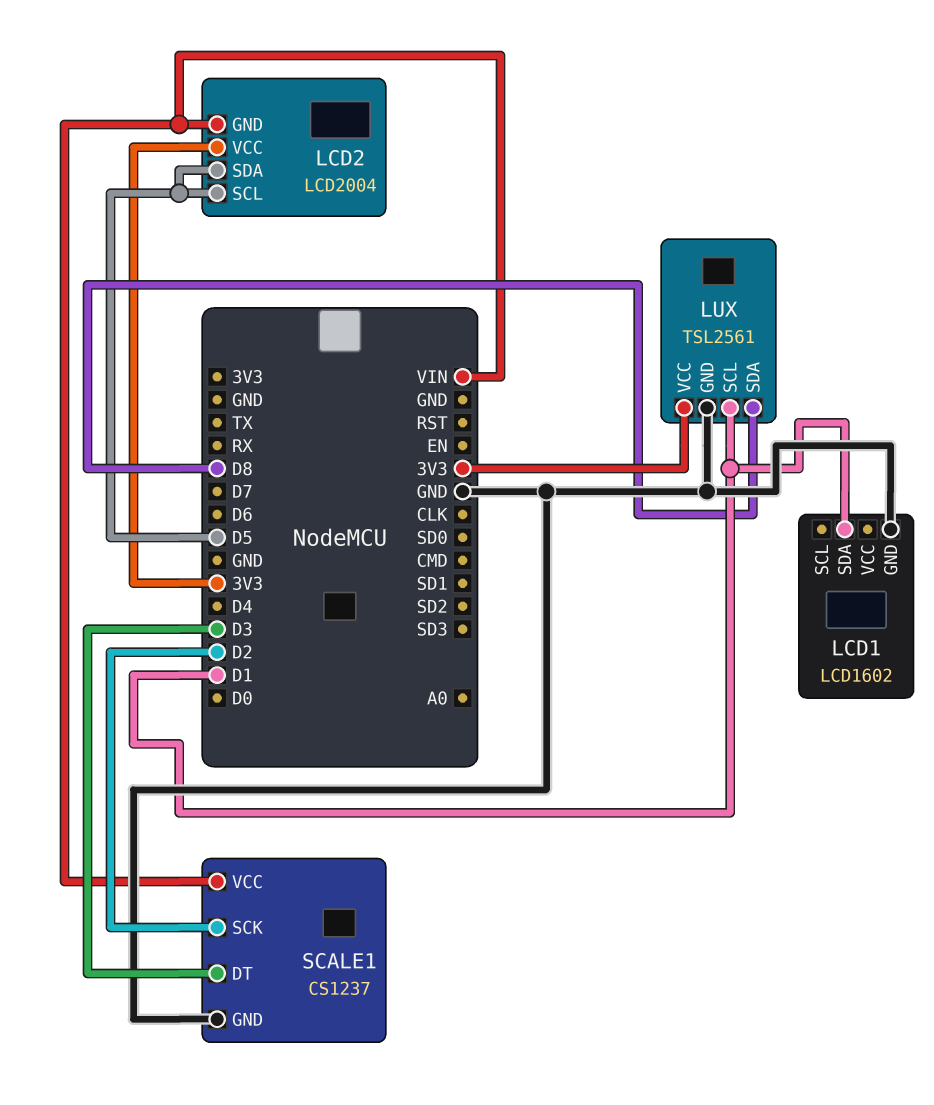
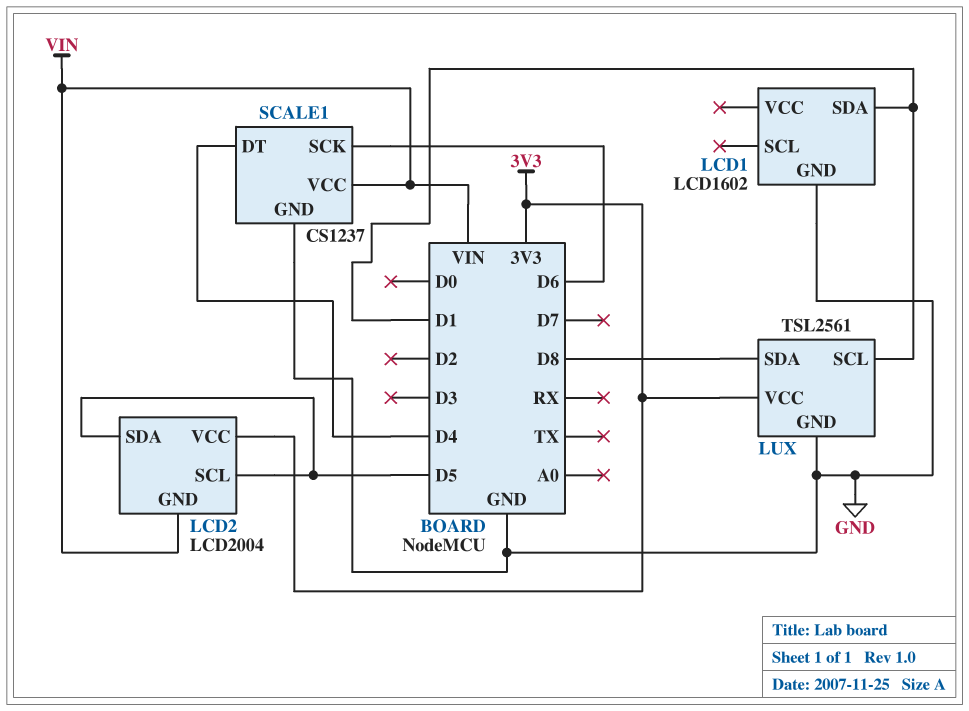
SCALE1 pin DT: D3 -> D4
SCALE1 pin SCK: D2 -> D6

